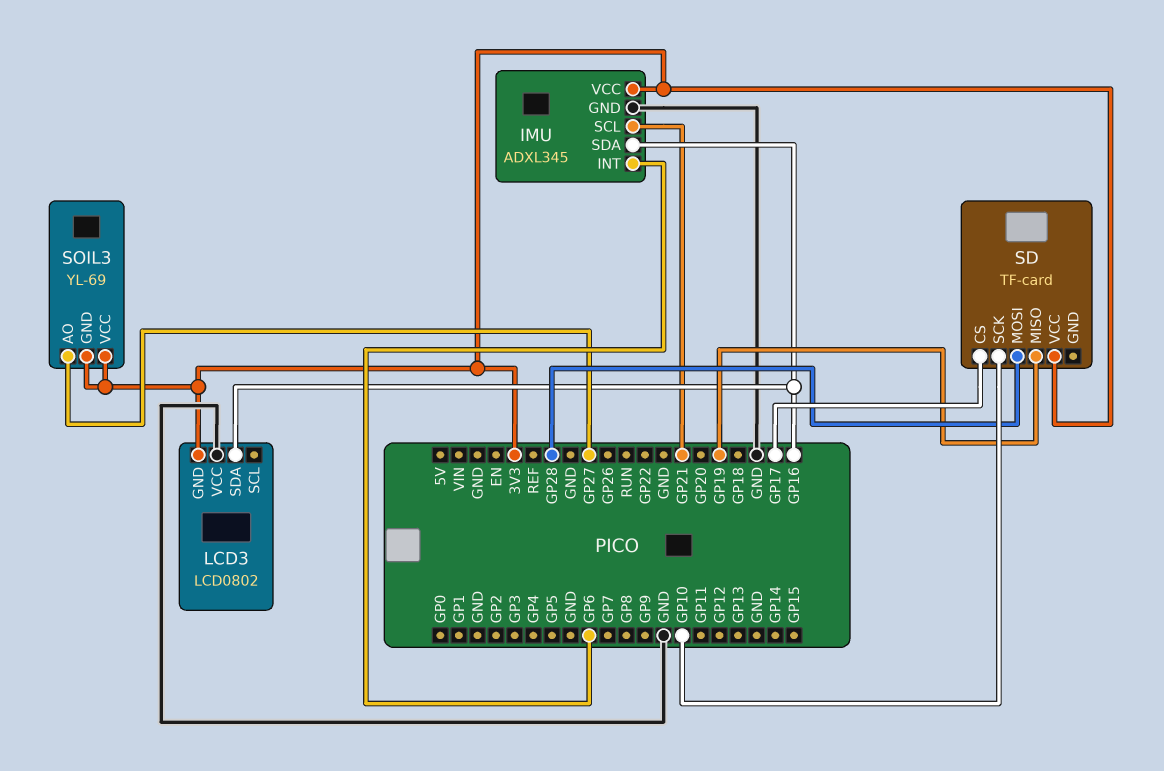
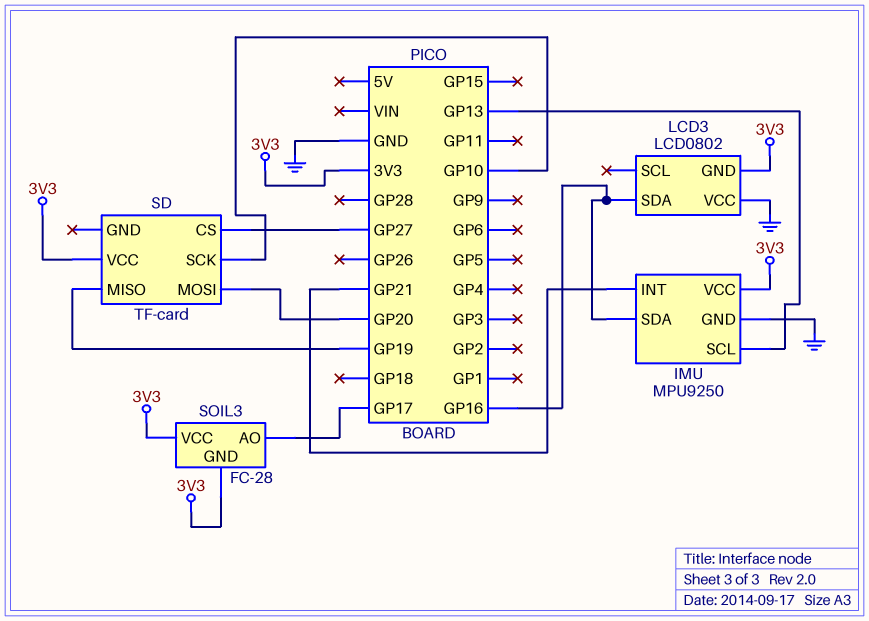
IMU: ADXL345 -> MPU9250
IMU pin INT: GP6 -> GP21
IMU pin SCL: GP21 -> GP13
SD pin CS: GP17 -> GP27
SD pin MOSI: GP28 -> GP20
SOIL3: YL-69 -> FC-28
SOIL3 pin AO: GP27 -> GP17

